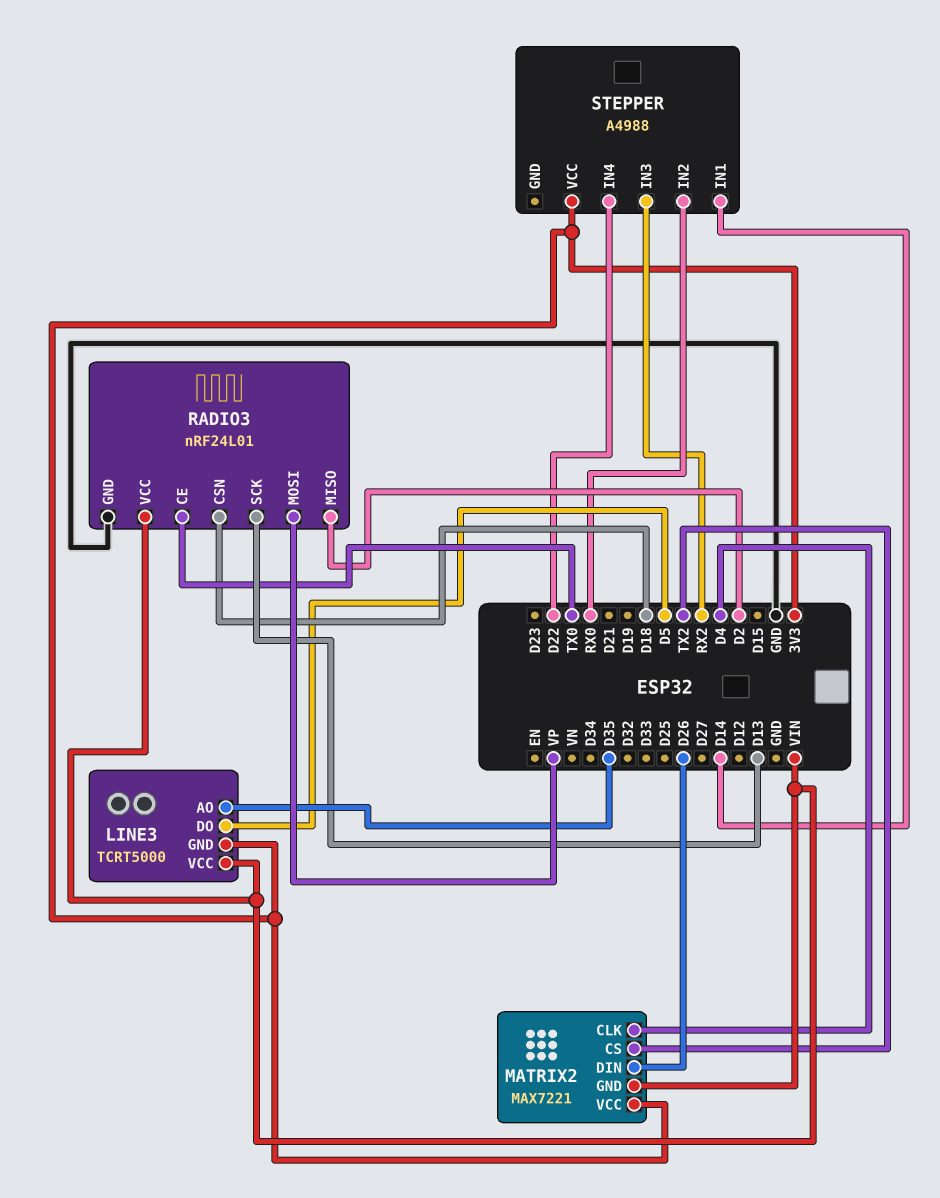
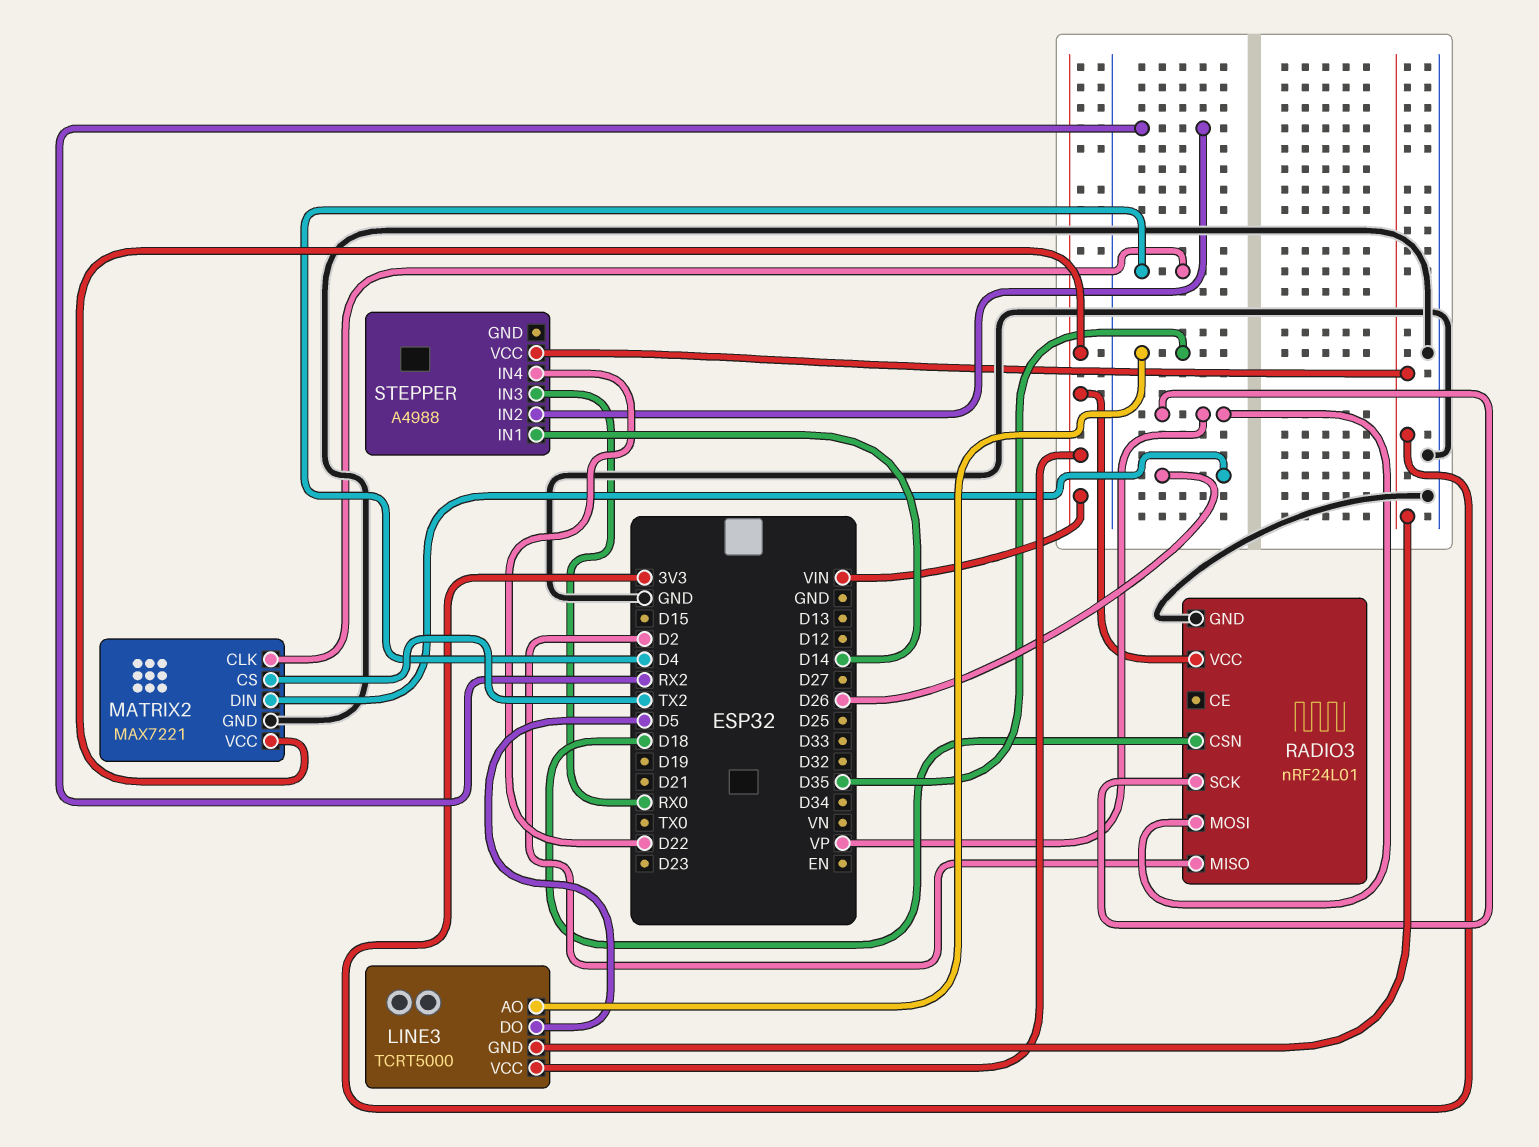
MATRIX2 pin GND: VIN -> GND
MATRIX2 pin VCC: 3V3 -> VIN
RADIO3 pin CE: TX0 -> none
RADIO3 pin SCK: D13 -> VP
STEPPER pin IN2: RX0 -> RX2
STEPPER pin IN3: RX2 -> RX0

